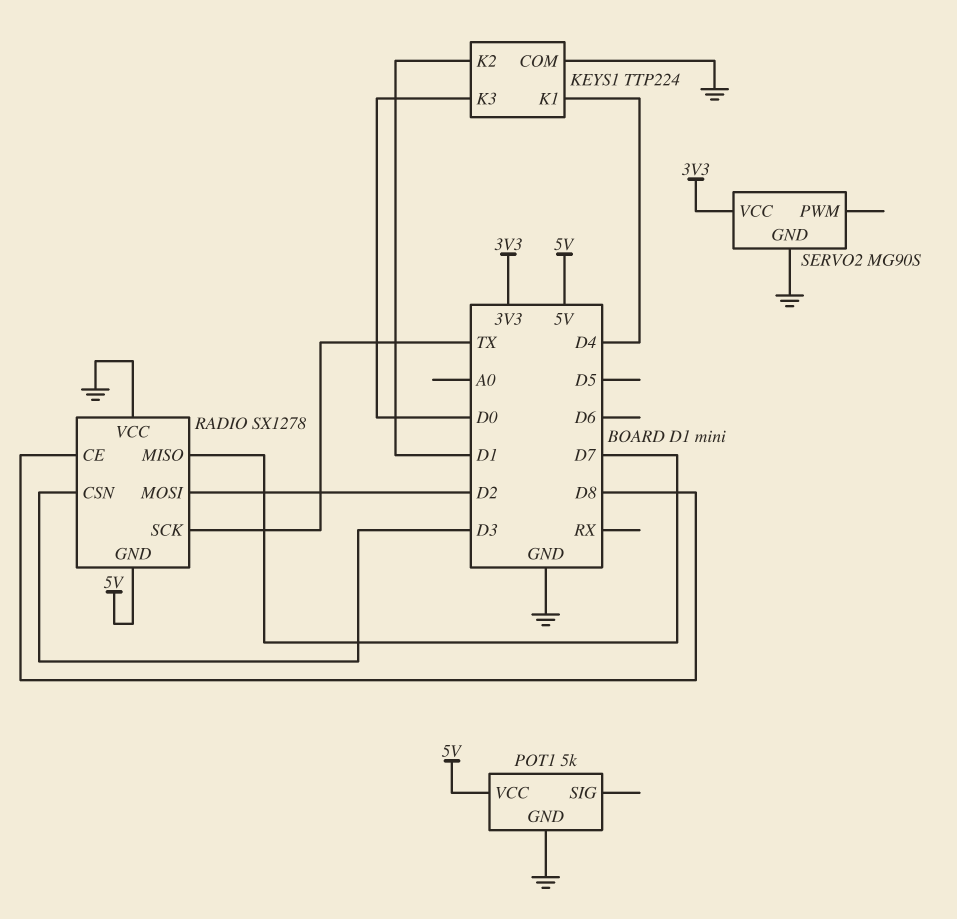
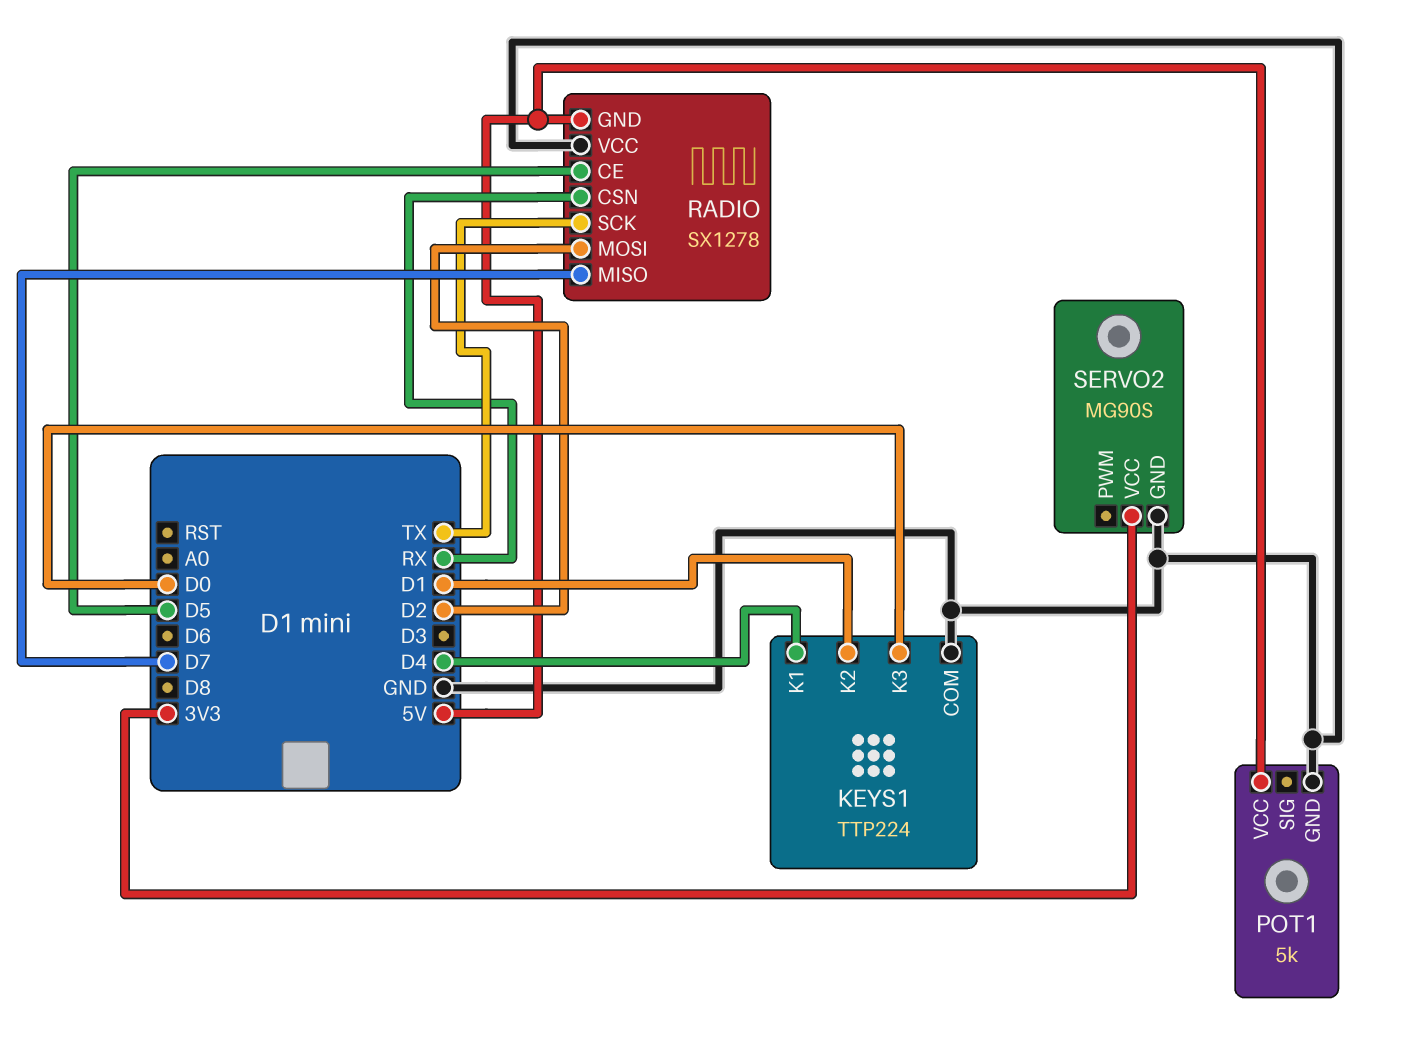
RADIO pin CE: D8 -> D5
RADIO pin CSN: D3 -> RX

